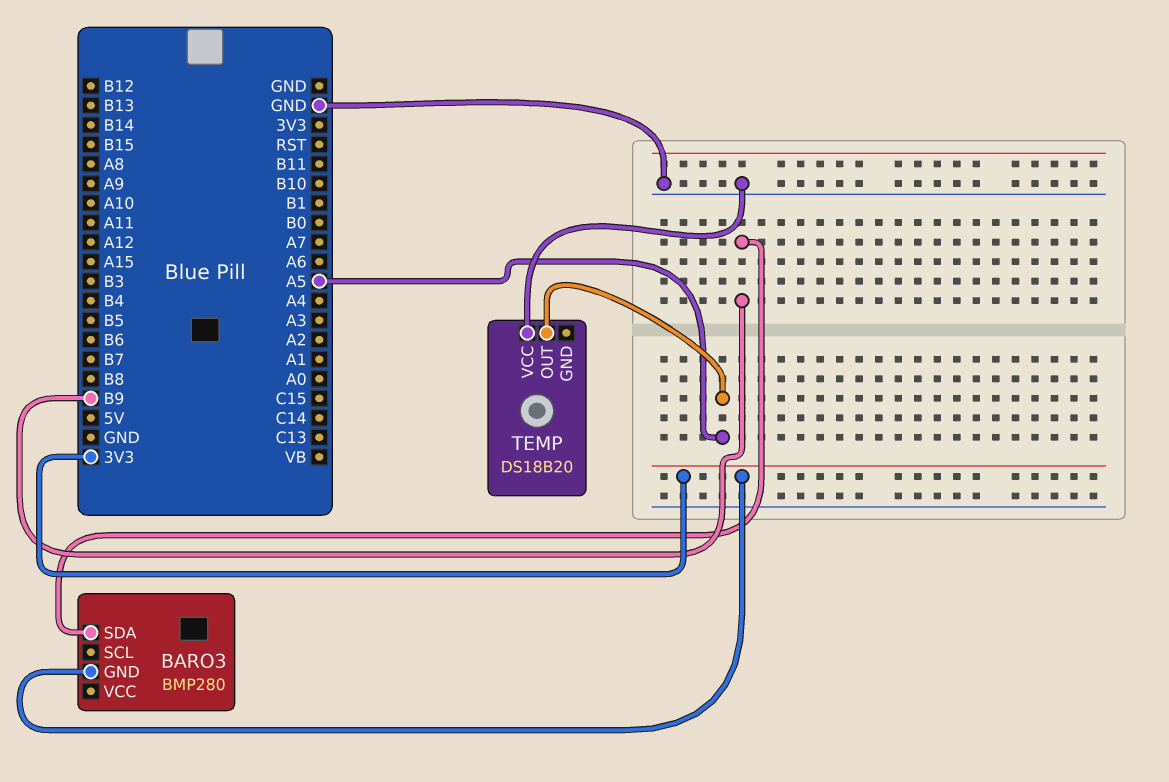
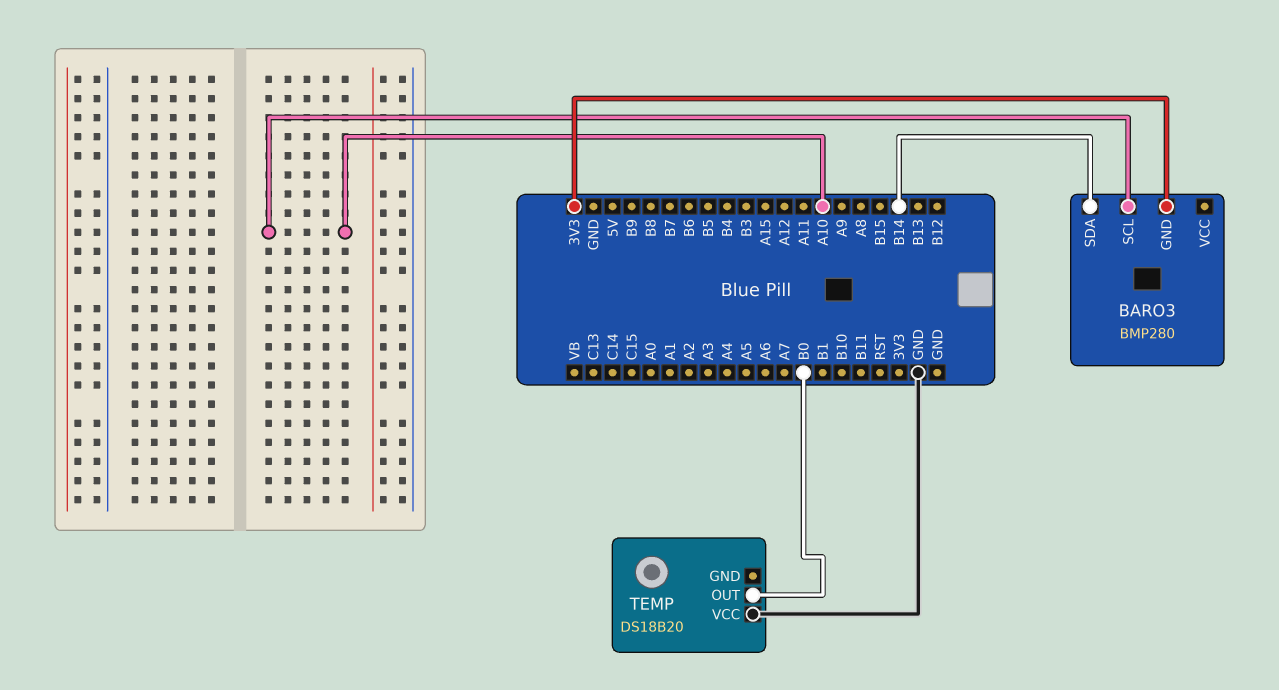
BARO3 pin SCL: none -> A10
BARO3 pin SDA: B9 -> B14
TEMP pin OUT: A5 -> B0

